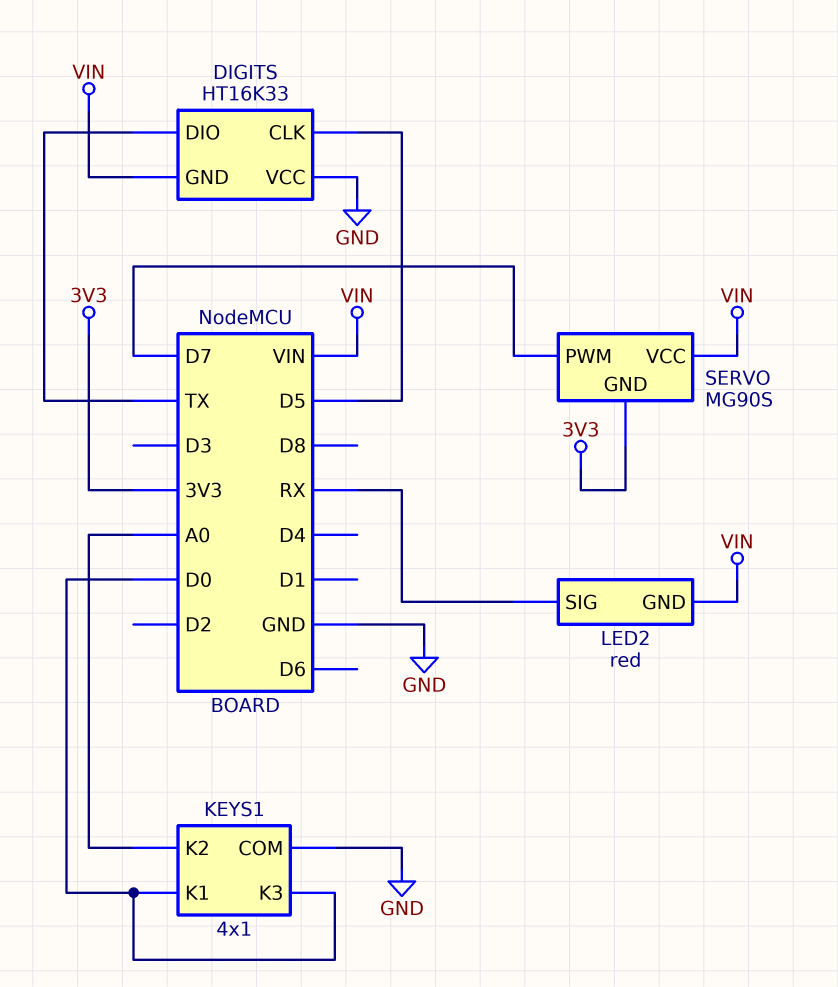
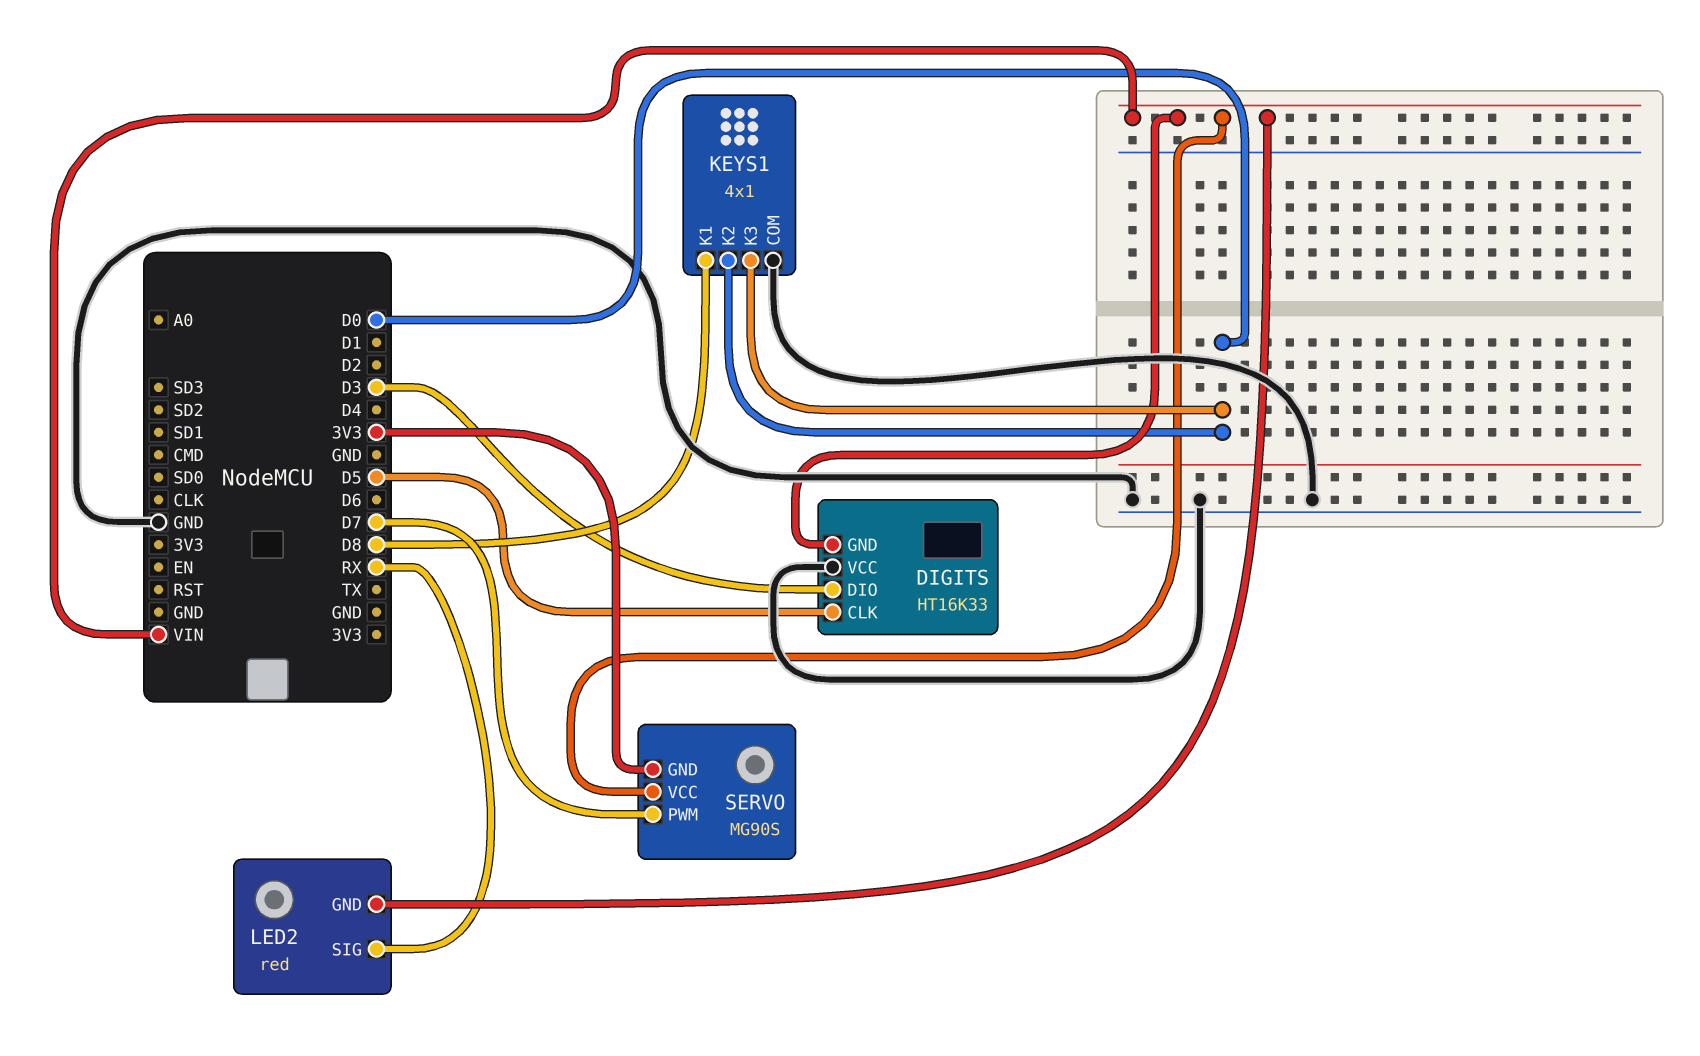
DIGITS pin DIO: TX -> D3
KEYS1 pin K1: D0 -> D8
KEYS1 pin K2: A0 -> D0

